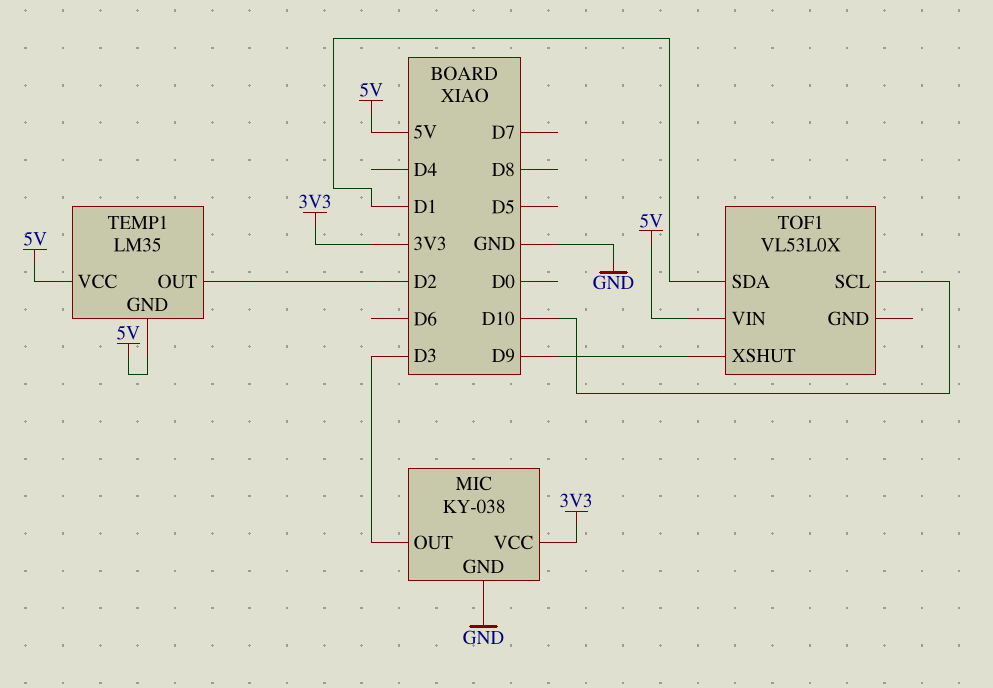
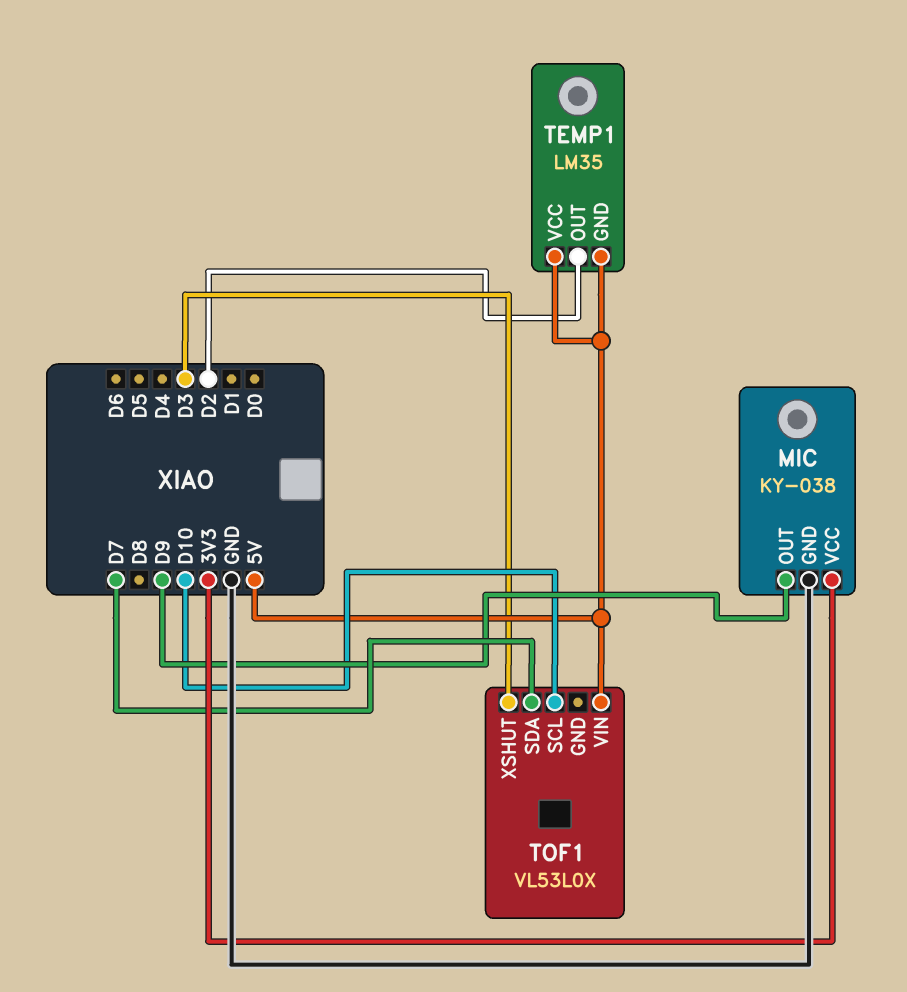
MIC pin OUT: D3 -> D9
TOF1 pin SDA: D1 -> D7
TOF1 pin XSHUT: D9 -> D3

